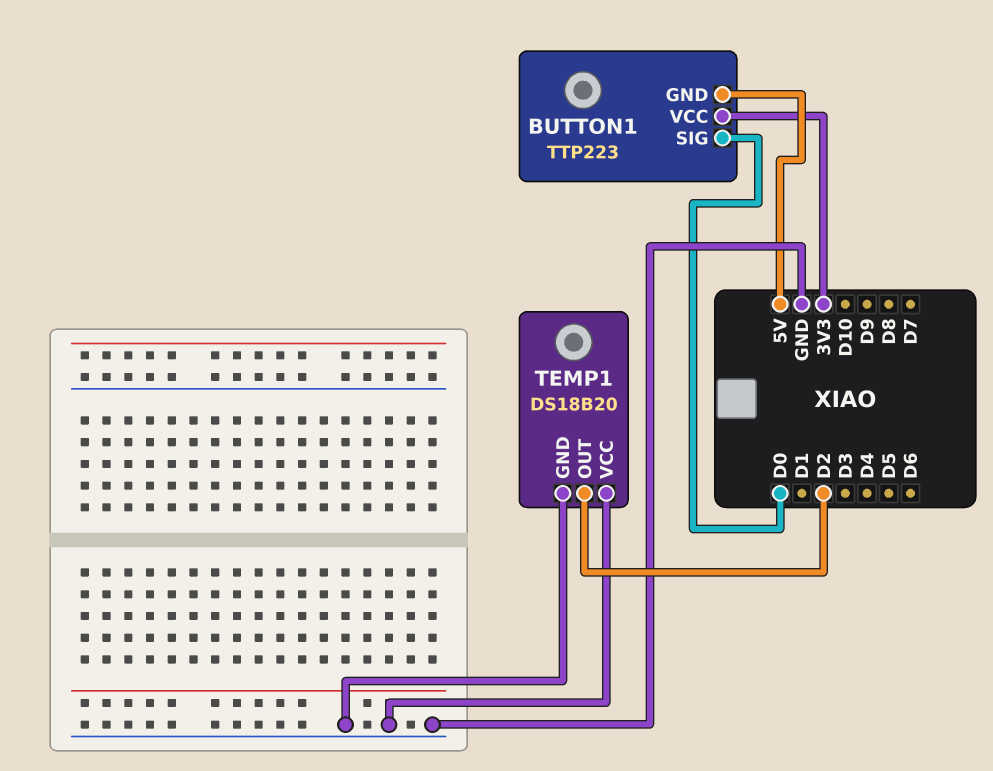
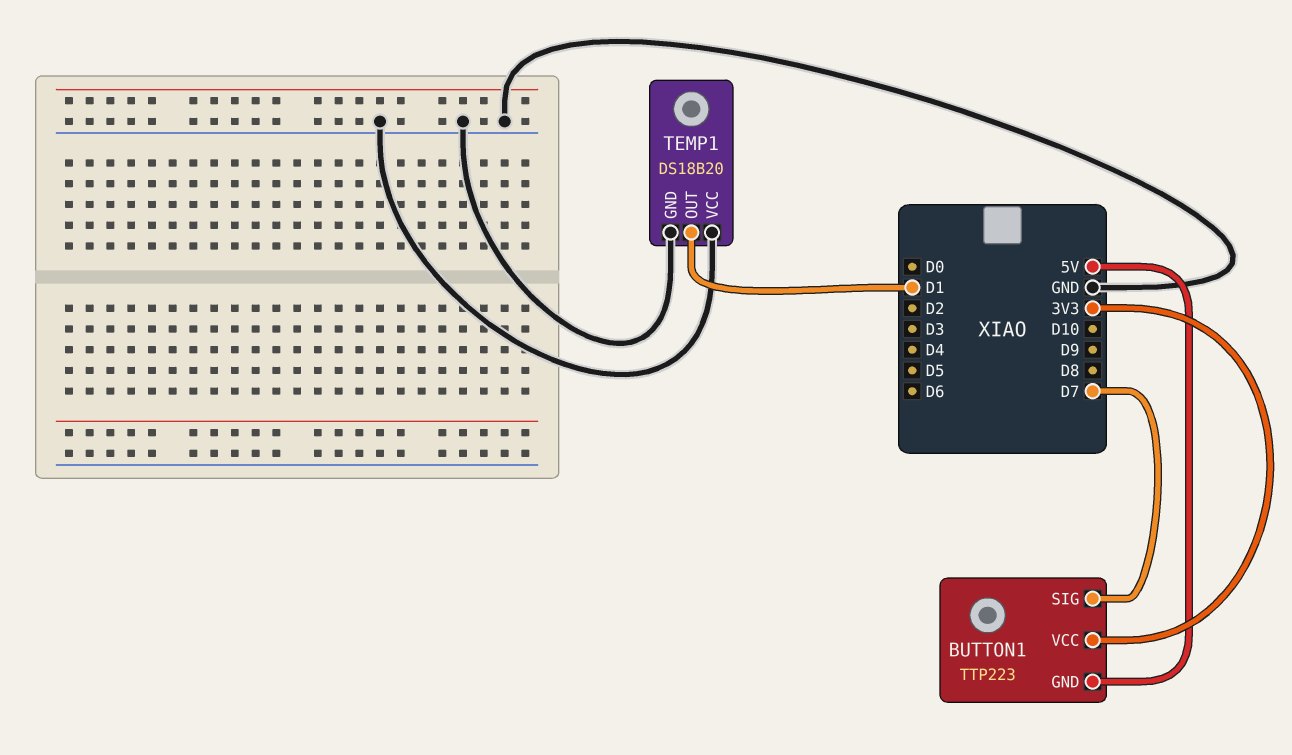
BUTTON1 pin SIG: D0 -> D7
TEMP1 pin OUT: D2 -> D1

